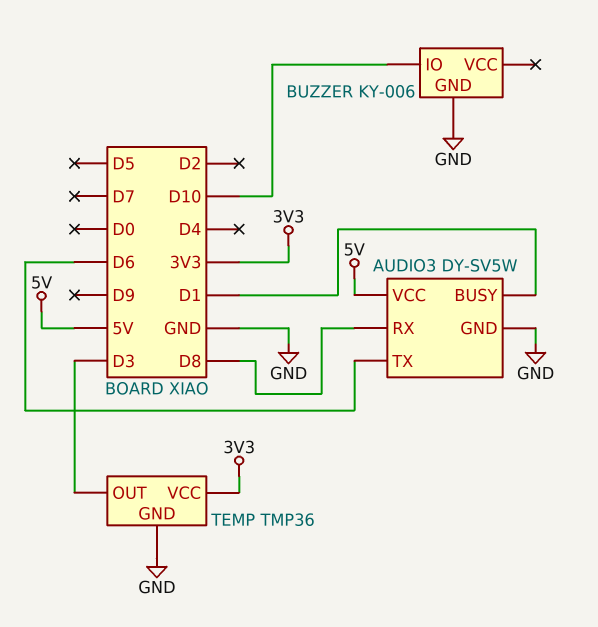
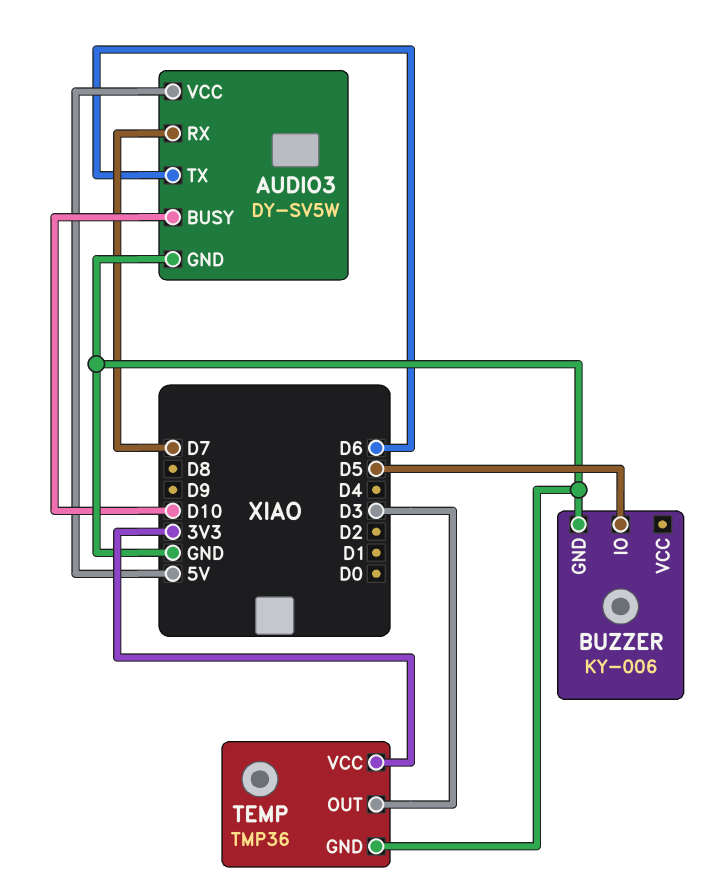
AUDIO3 pin BUSY: D1 -> D10
AUDIO3 pin RX: D8 -> D7
BUZZER pin IO: D10 -> D5

